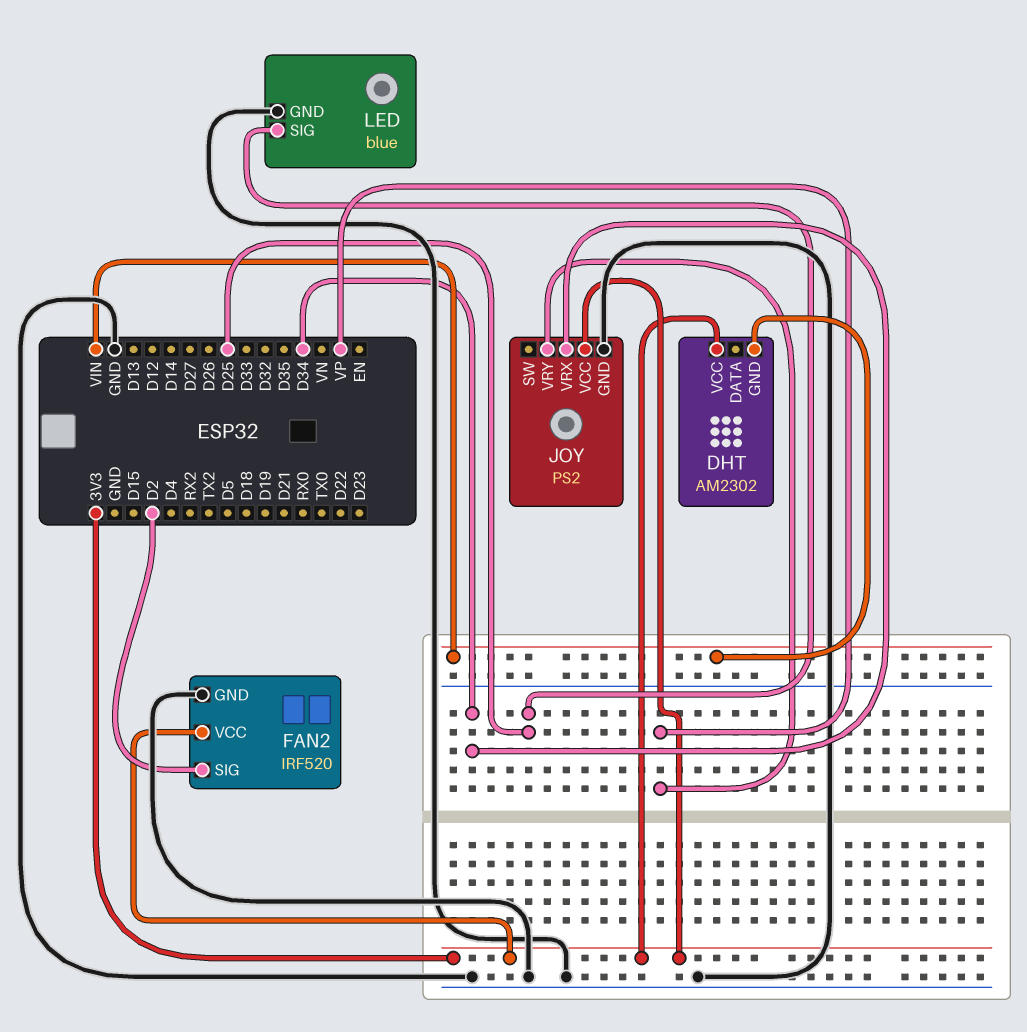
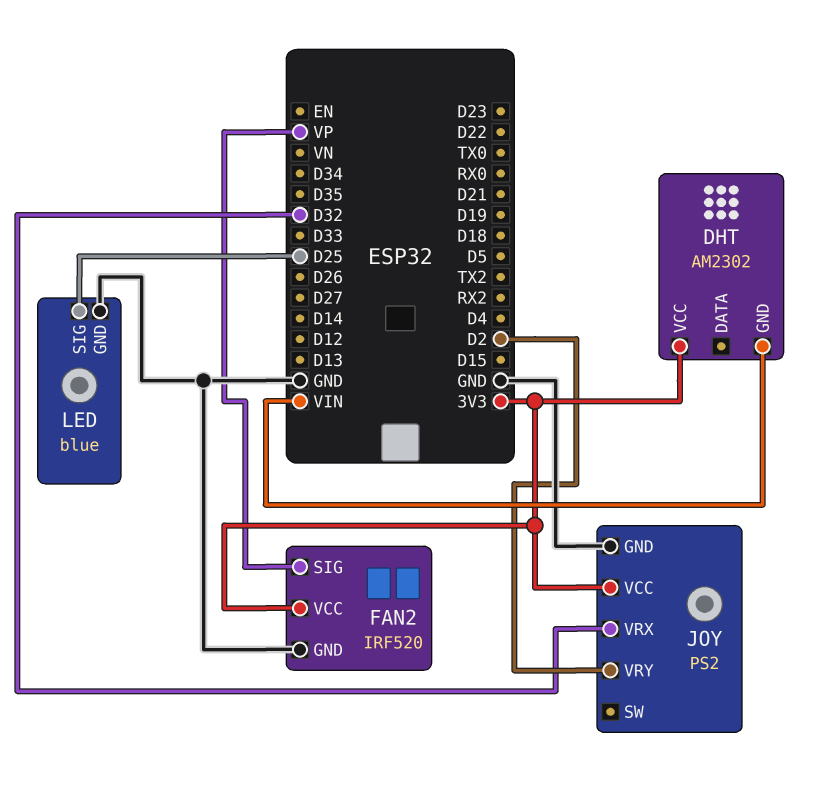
FAN2 pin SIG: D2 -> VP
JOY pin VRX: D34 -> D32
JOY pin VRY: VP -> D2

